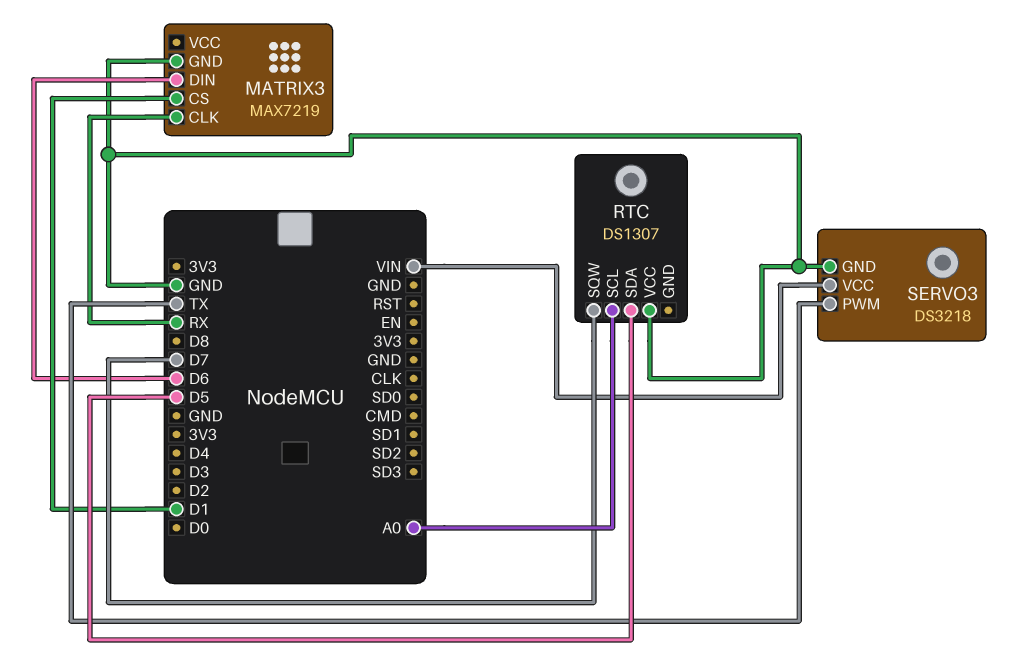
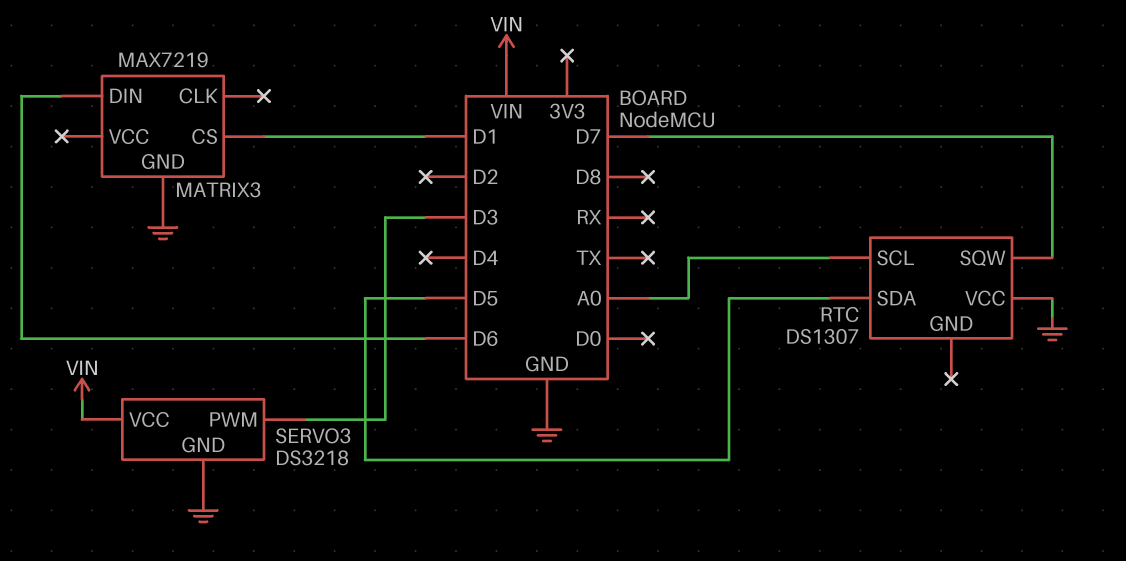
MATRIX3 pin CLK: RX -> none
SERVO3 pin PWM: TX -> D3

